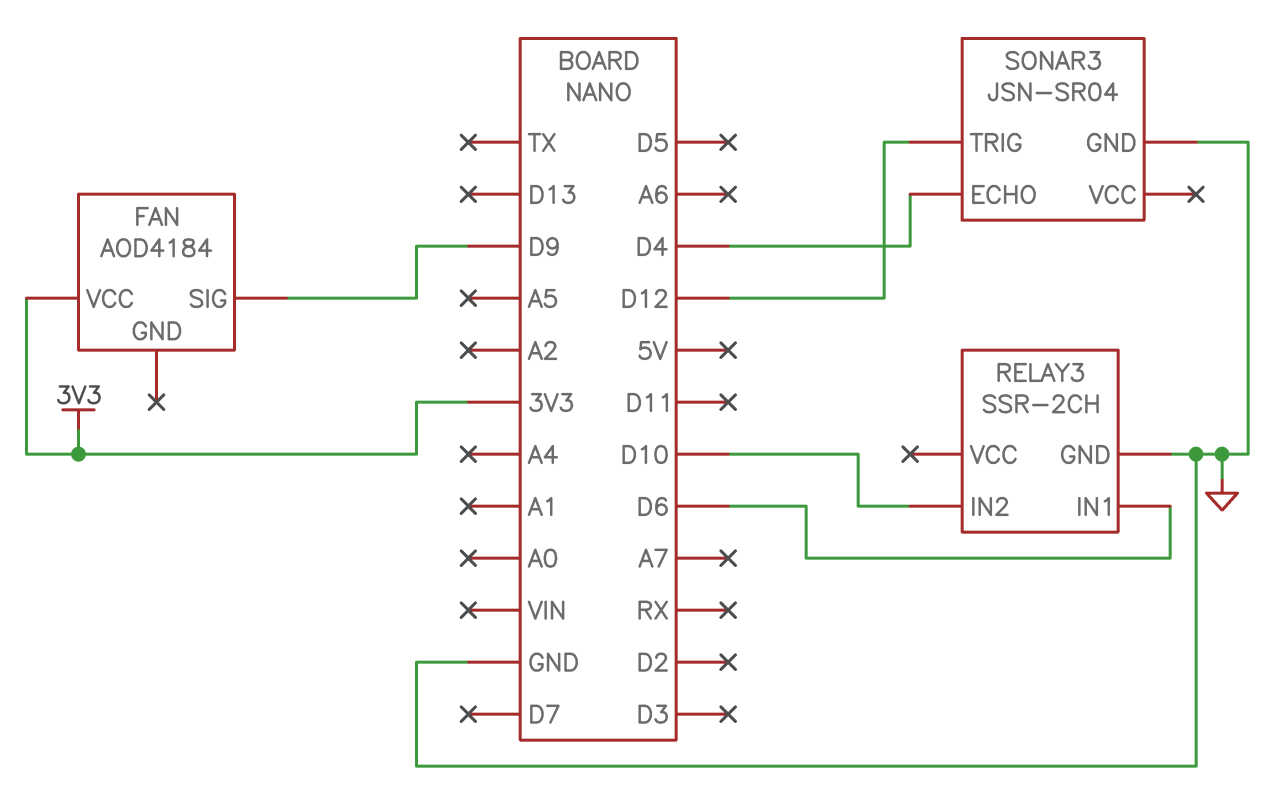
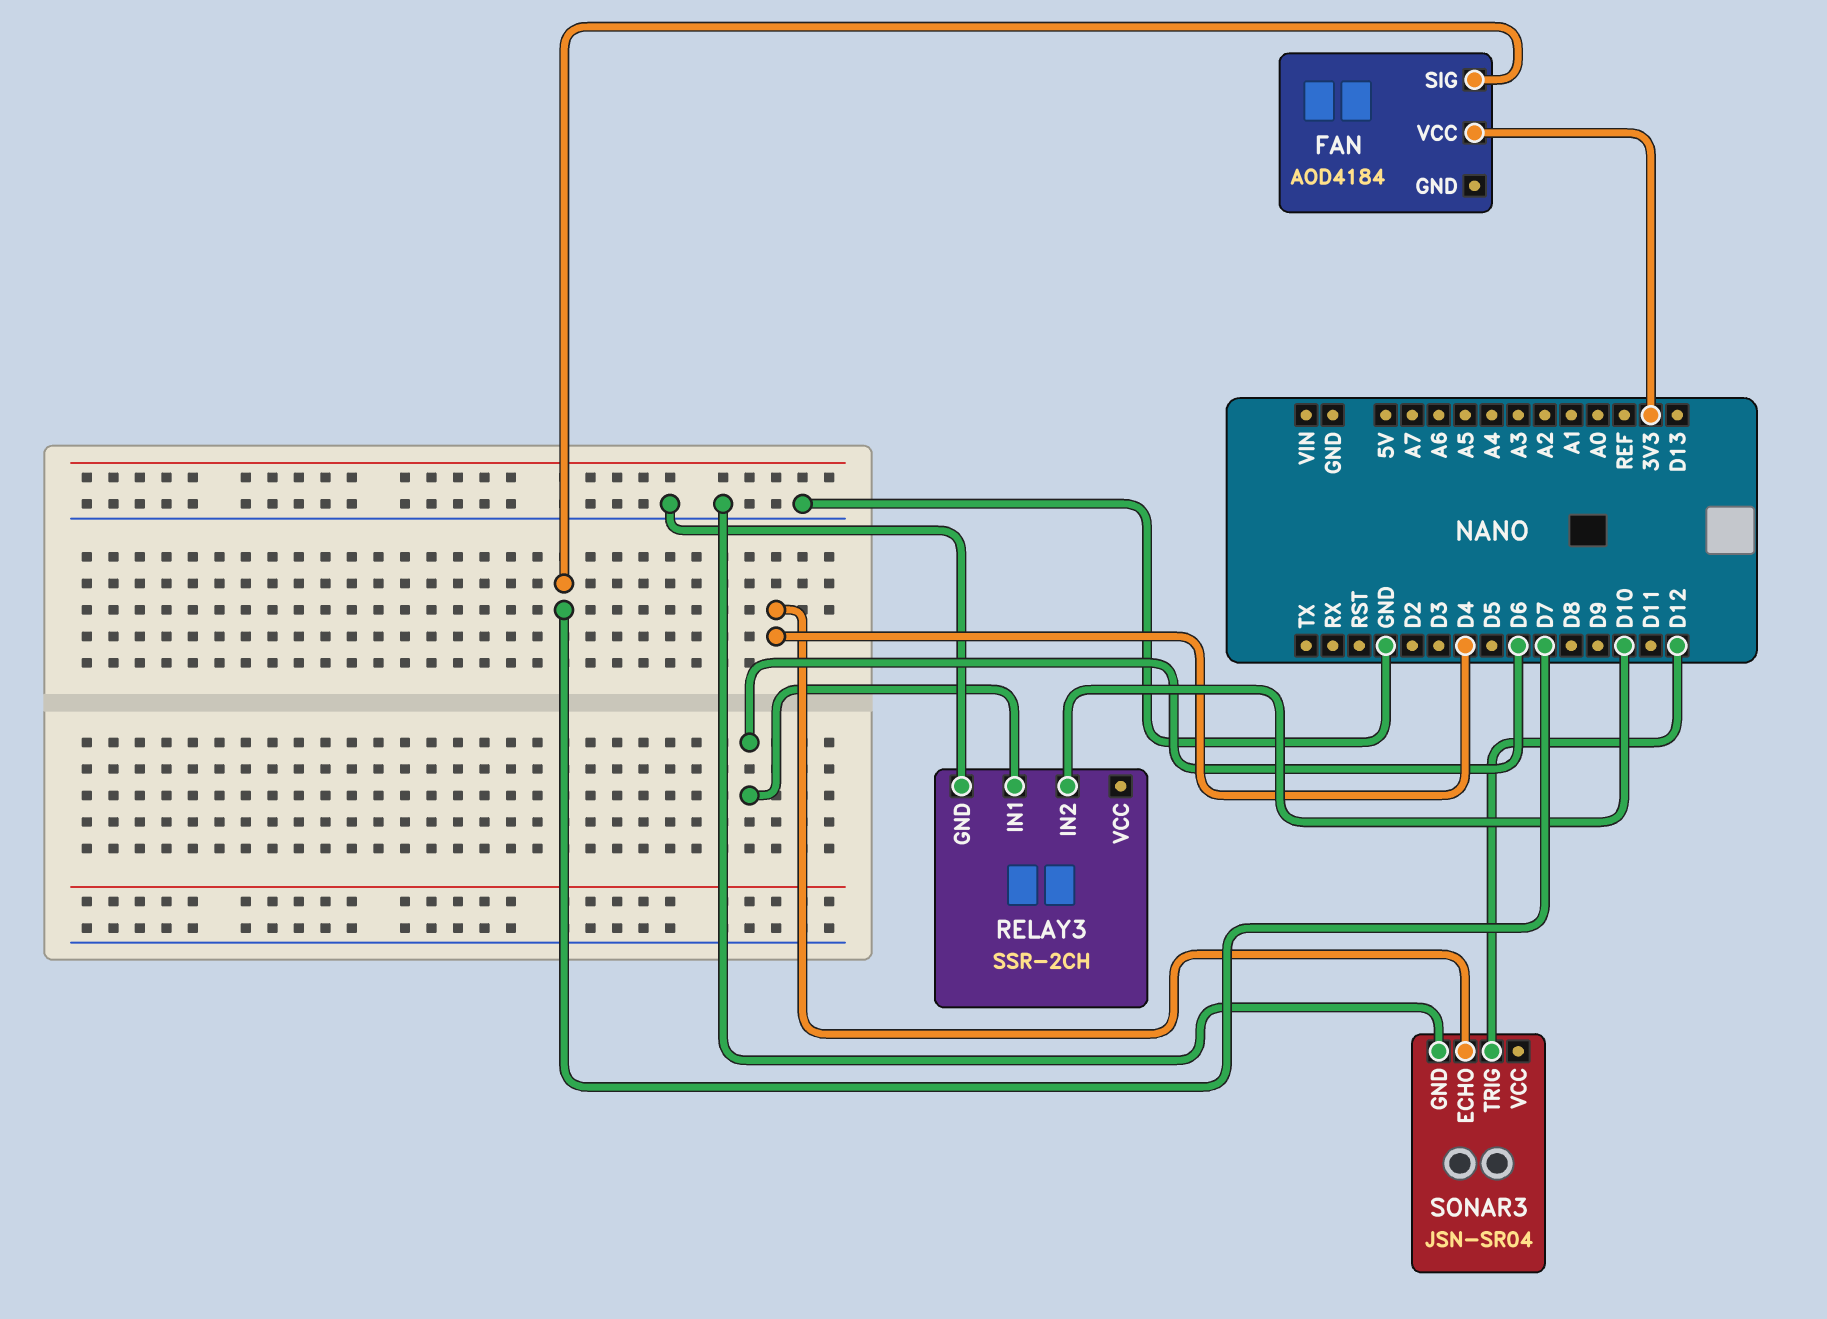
FAN pin SIG: D9 -> D7

